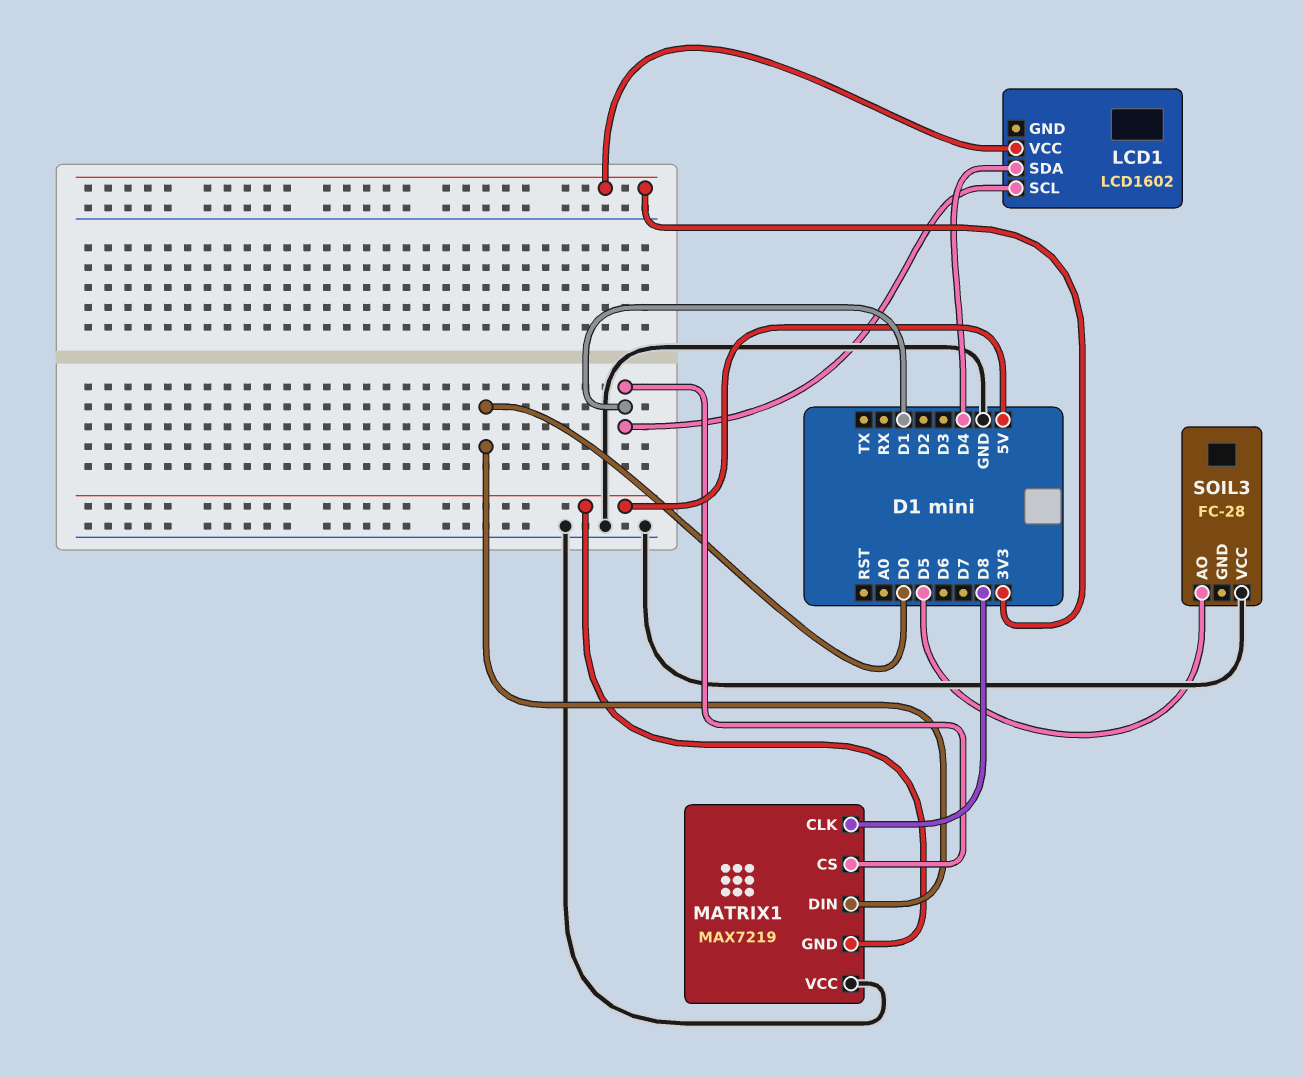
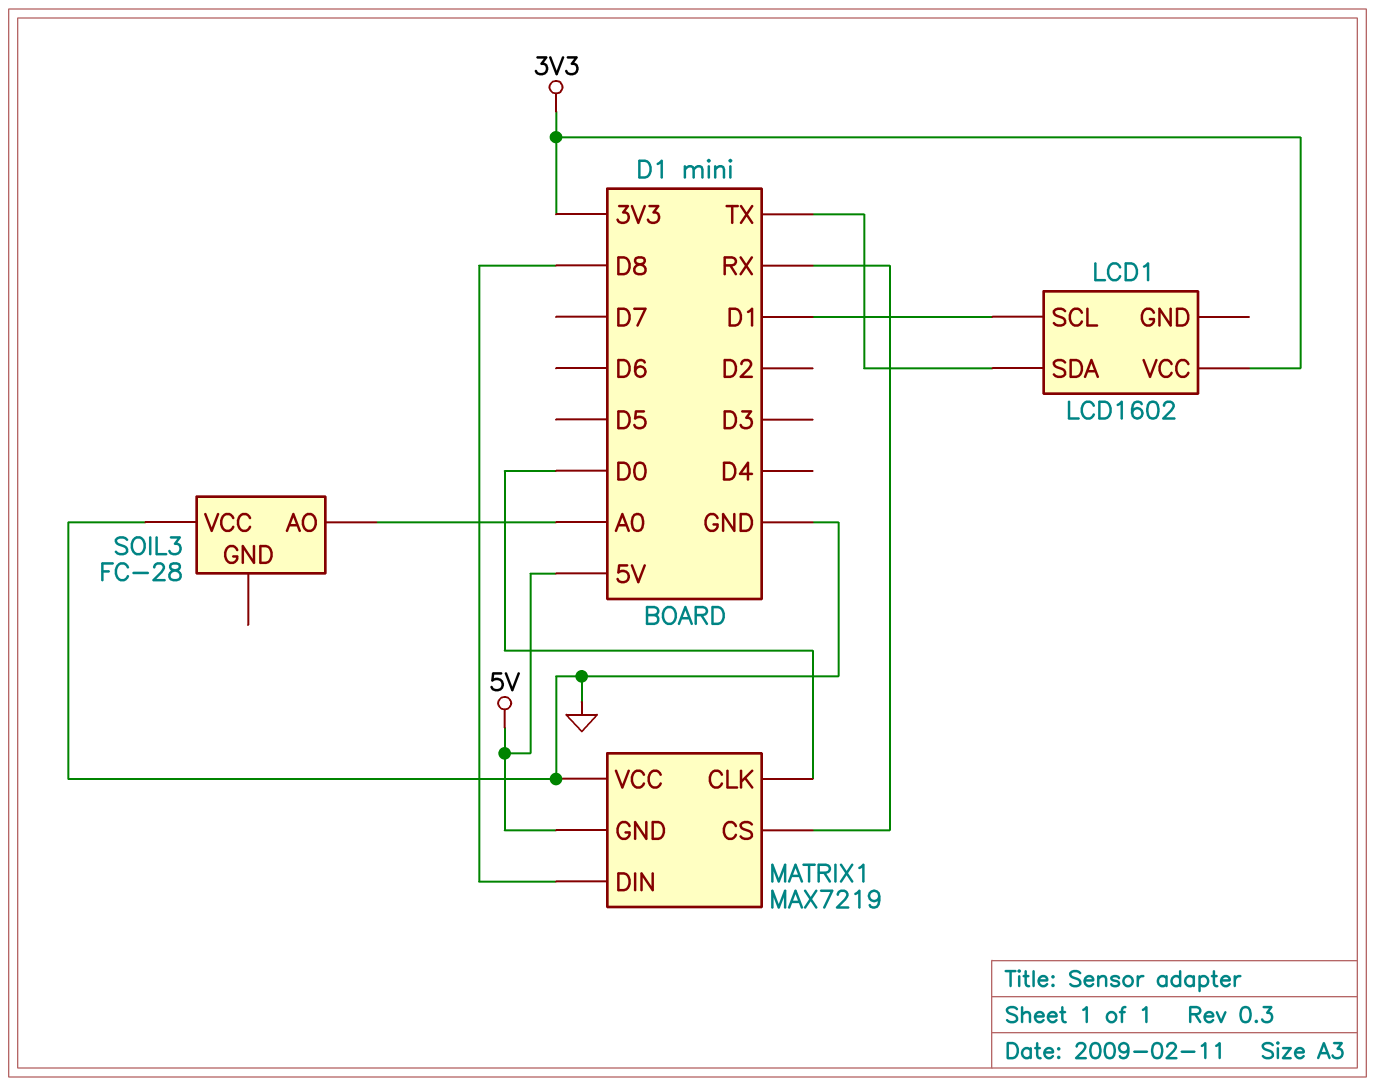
LCD1 pin SDA: D4 -> TX
MATRIX1 pin CLK: D8 -> D0
MATRIX1 pin CS: D1 -> RX
MATRIX1 pin DIN: D0 -> D8
SOIL3 pin AO: D5 -> A0

